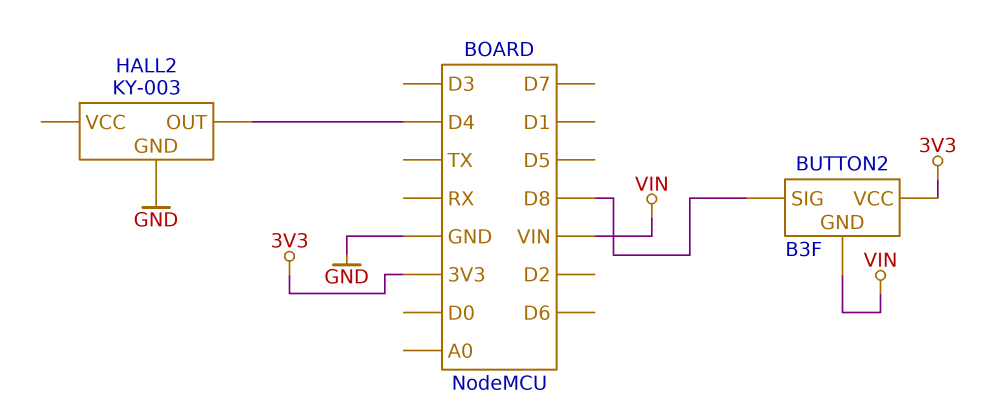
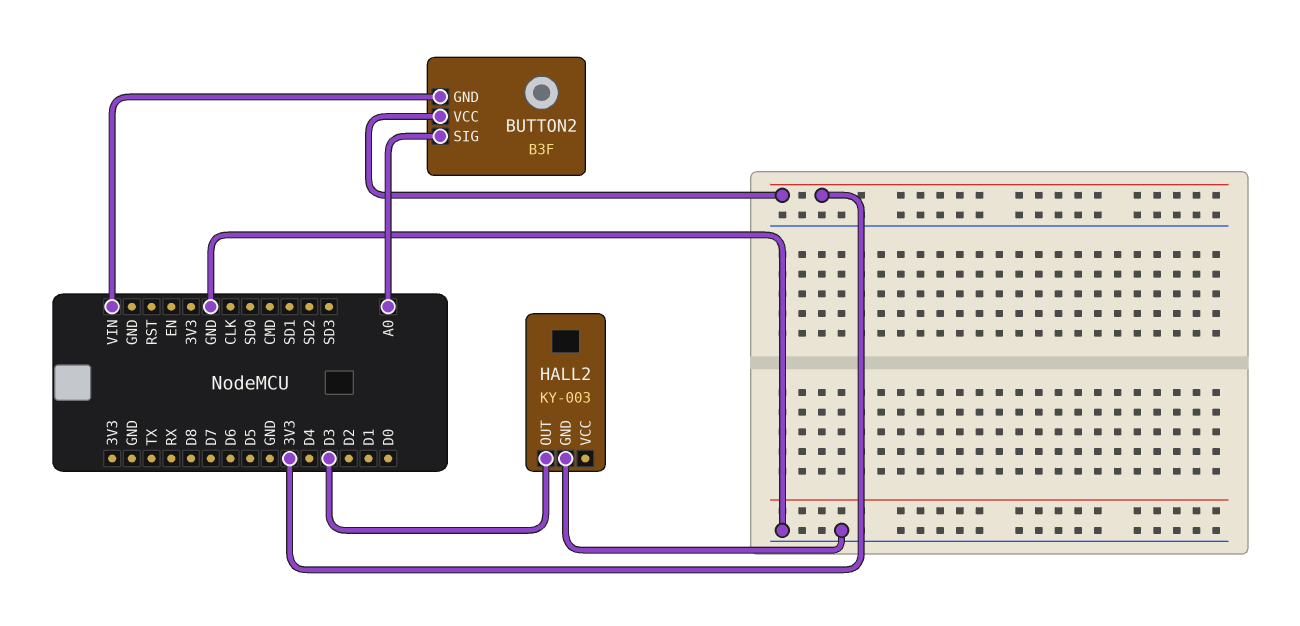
BUTTON2 pin SIG: D8 -> A0
HALL2 pin OUT: D4 -> D3

